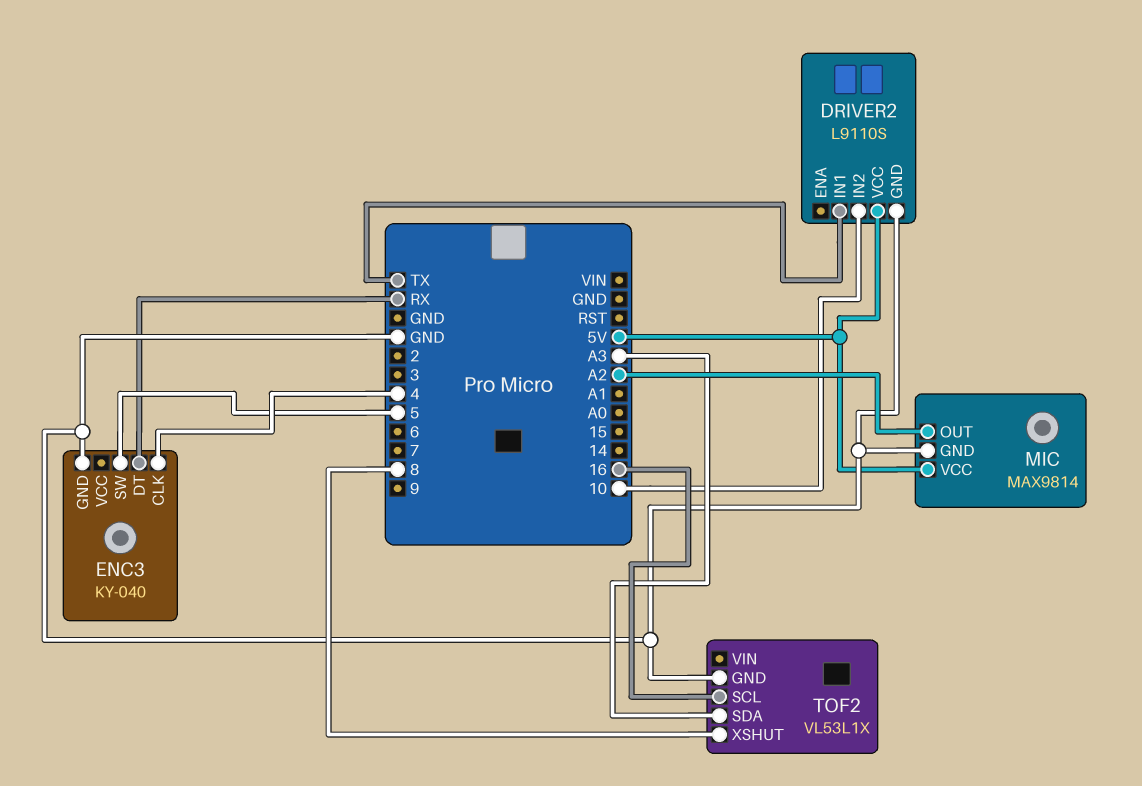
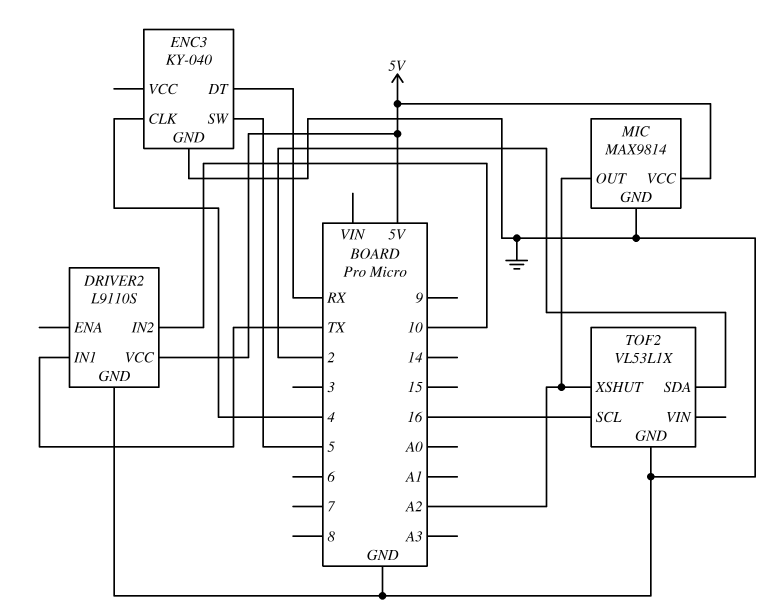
TOF2 pin SDA: A3 -> 2
TOF2 pin XSHUT: 8 -> A2

